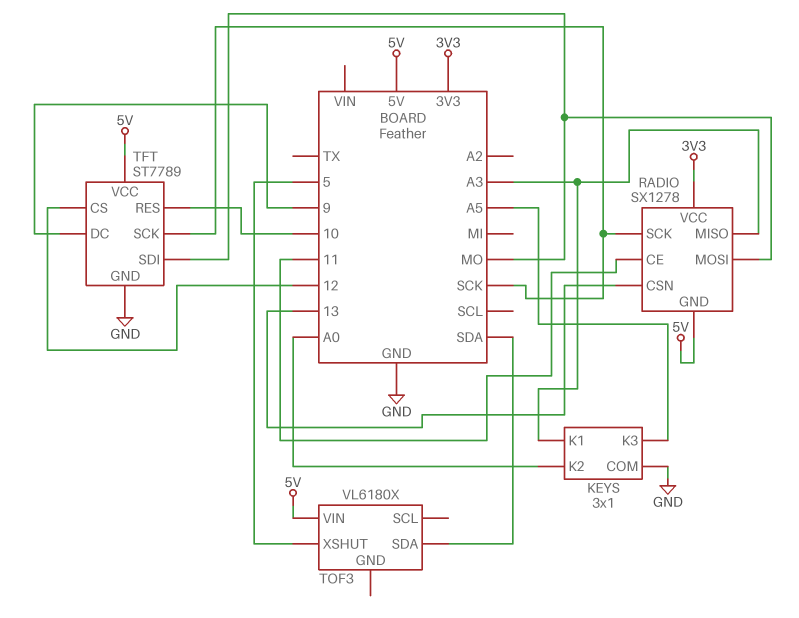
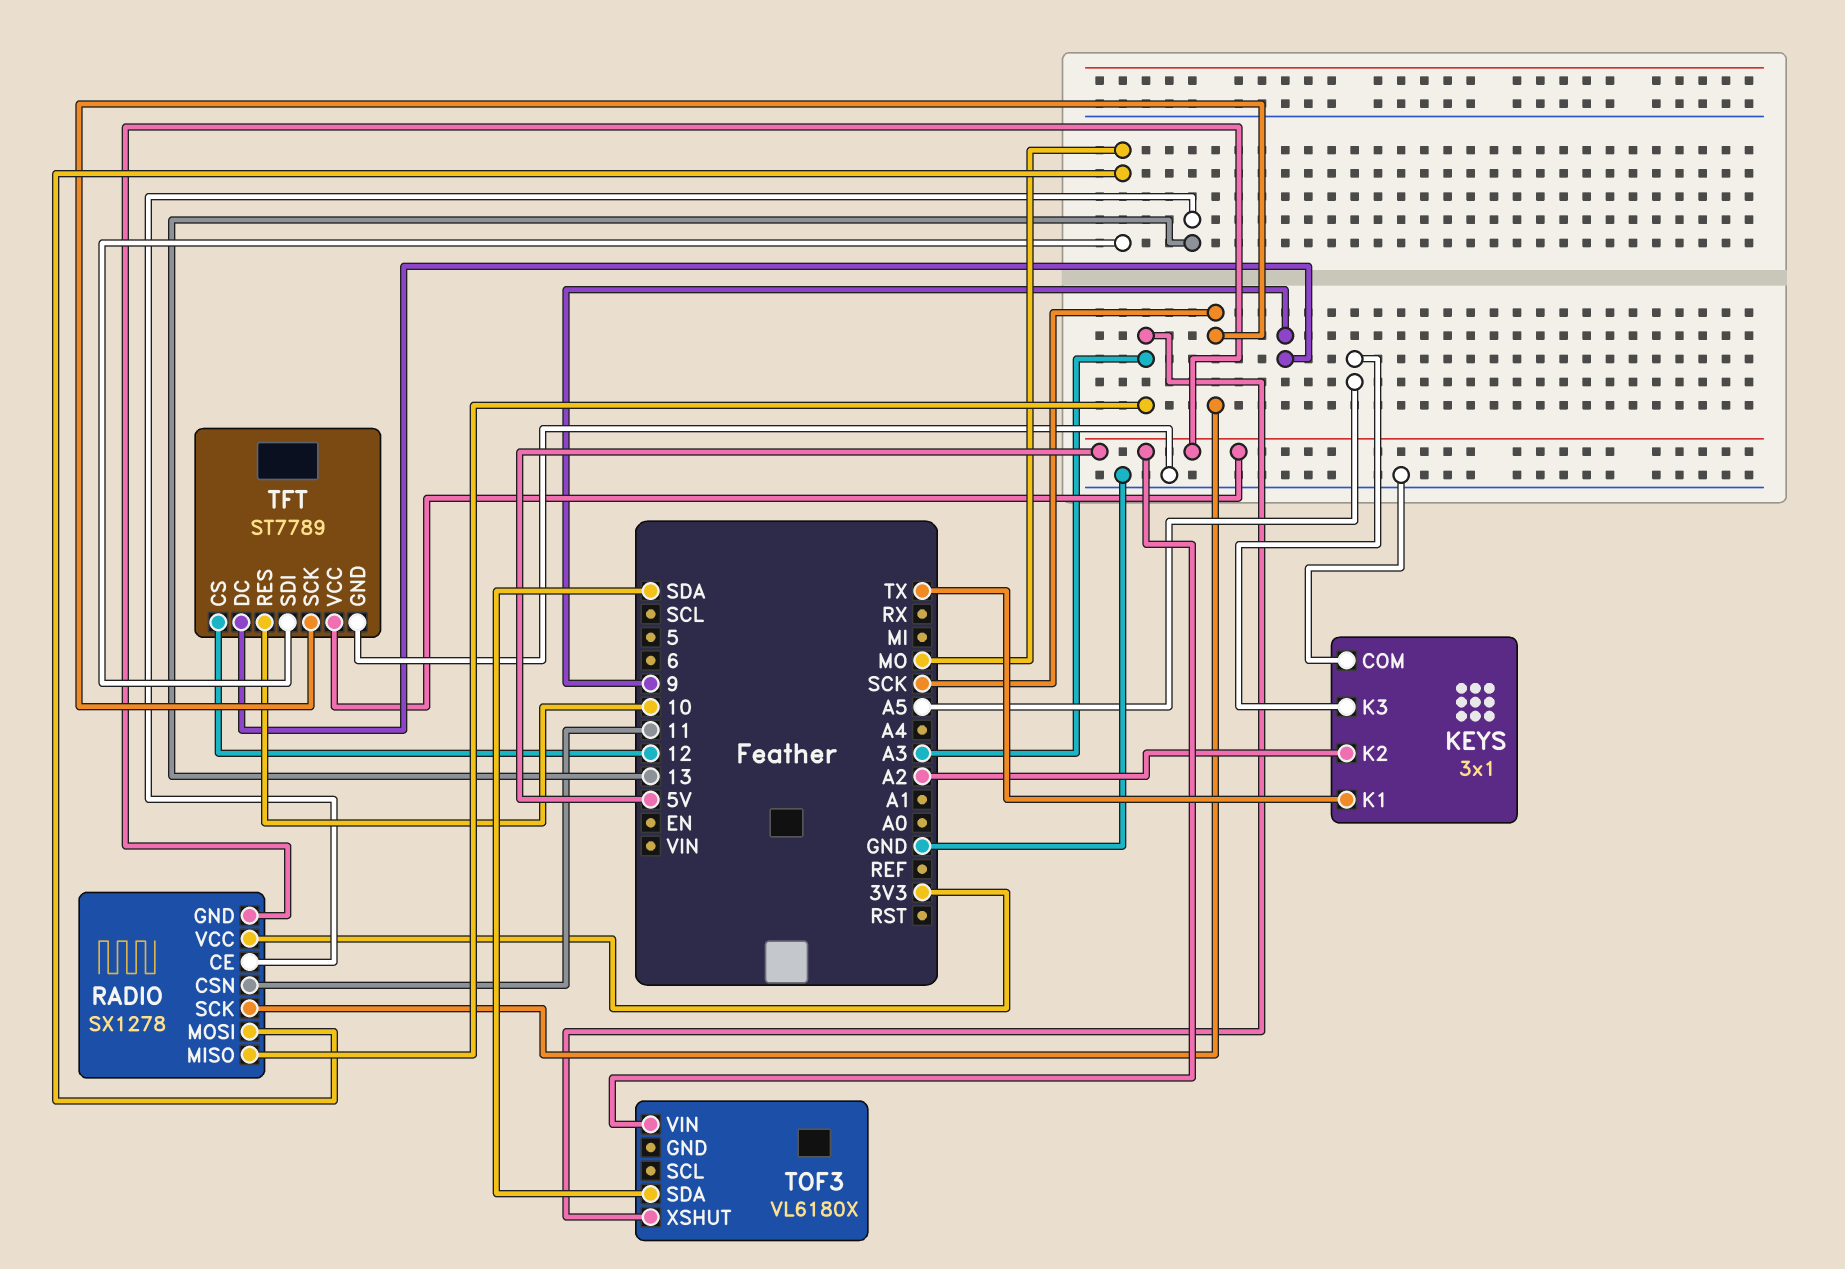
KEYS pin K1: A3 -> TX
KEYS pin K2: A0 -> A2
RADIO pin CE: 11 -> 13
RADIO pin CSN: 13 -> 11
TOF3 pin XSHUT: 5 -> A3

